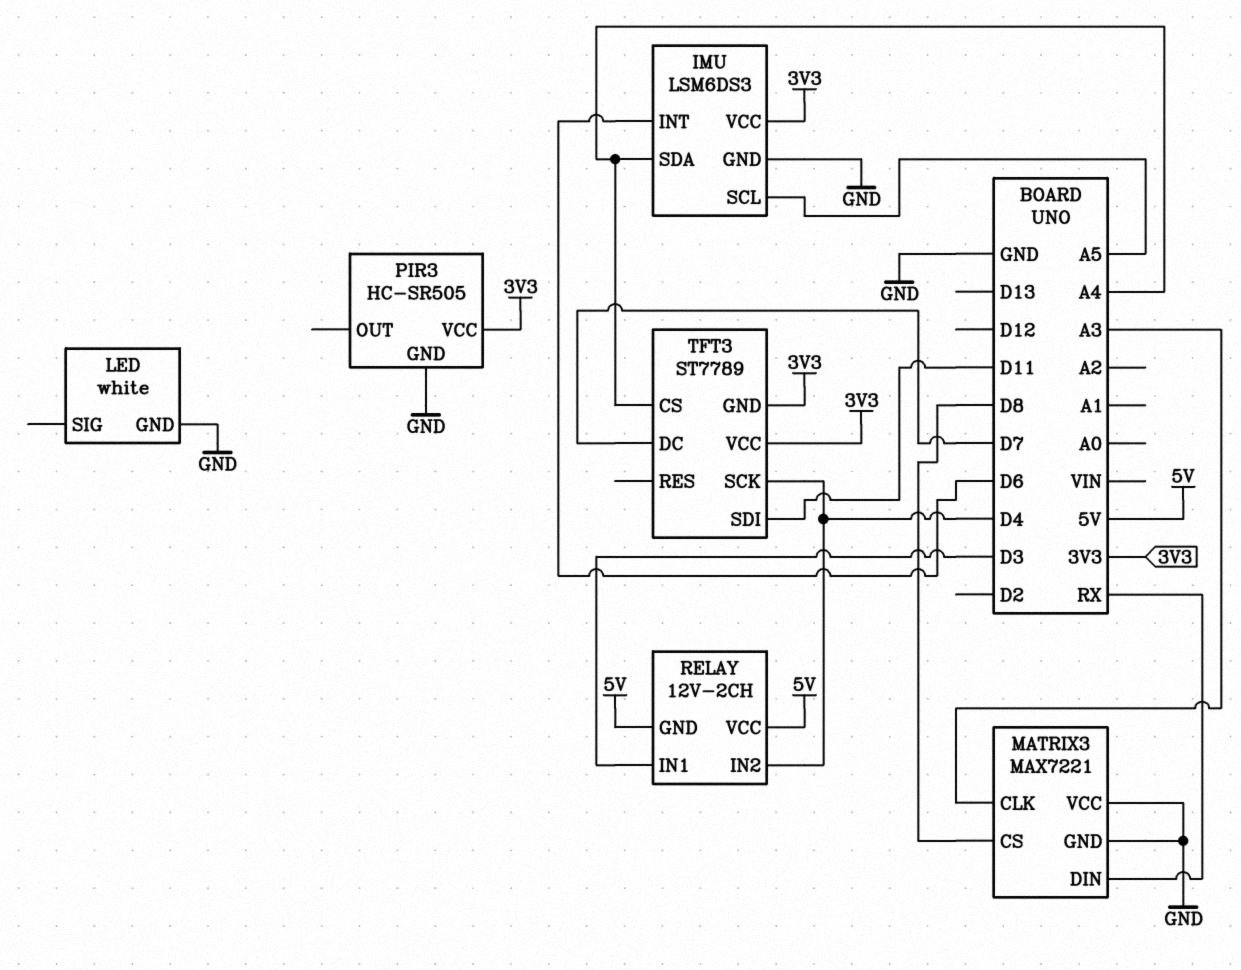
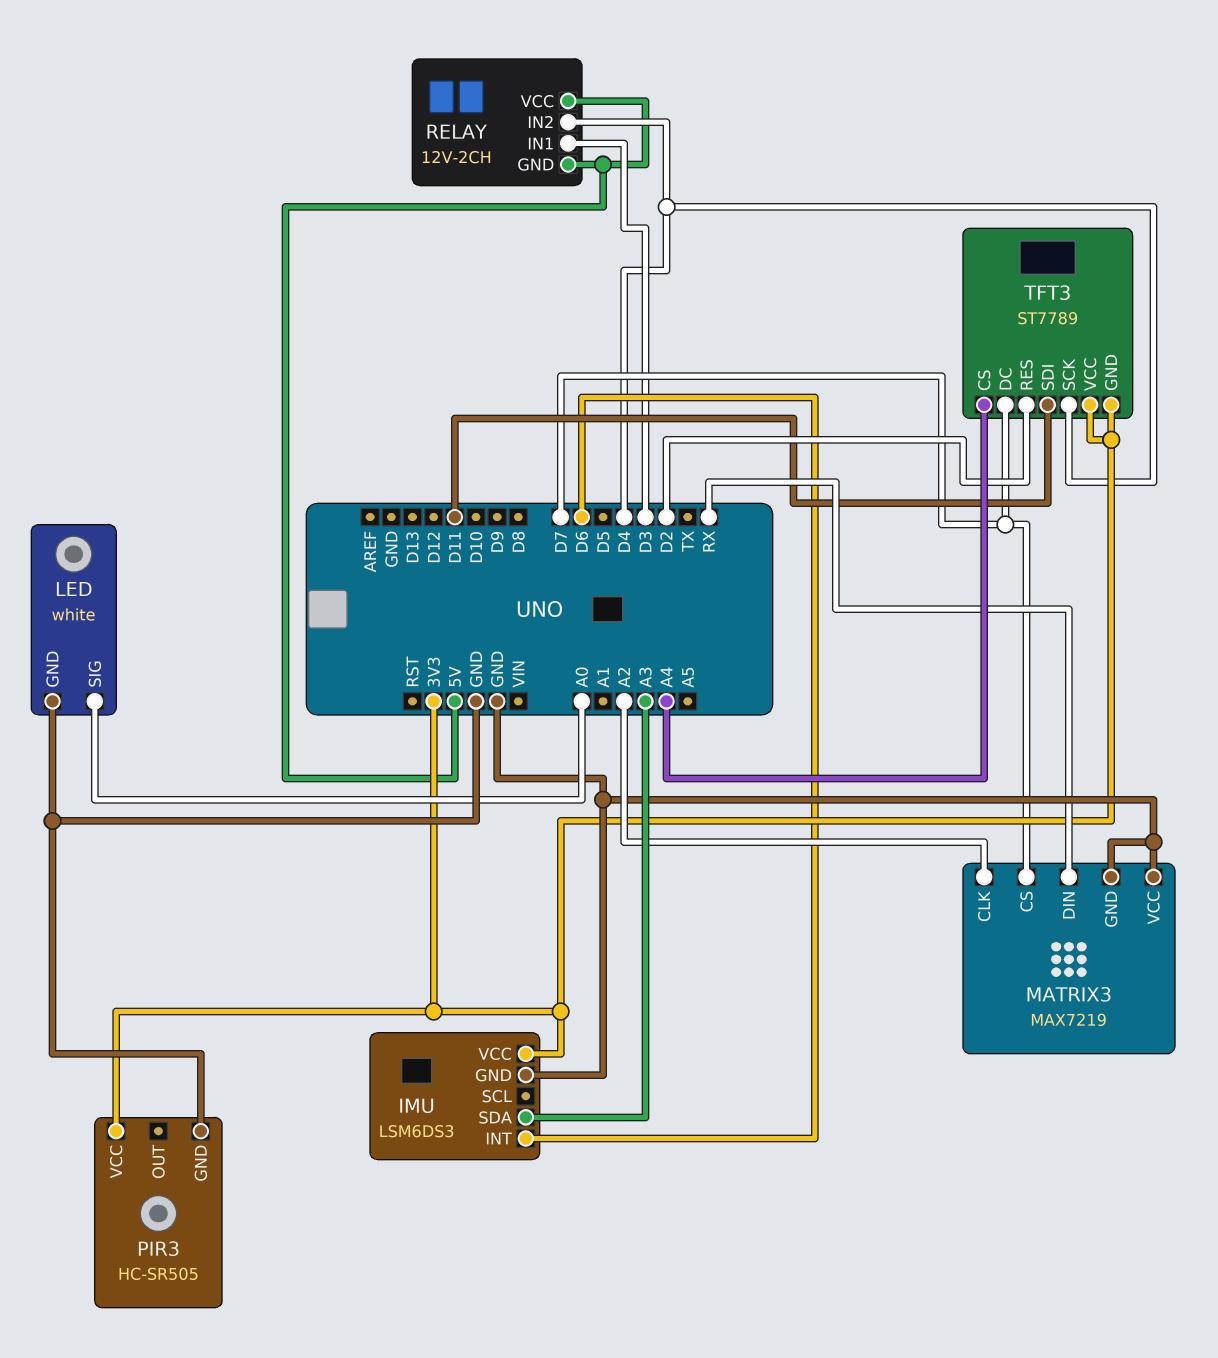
IMU pin SCL: A5 -> none
IMU pin SDA: A4 -> A3
LED pin SIG: none -> A0
MATRIX3: MAX7221 -> MAX7219
MATRIX3 pin CLK: A3 -> A2
MATRIX3 pin CS: D8 -> D7
TFT3 pin RES: none -> D2

